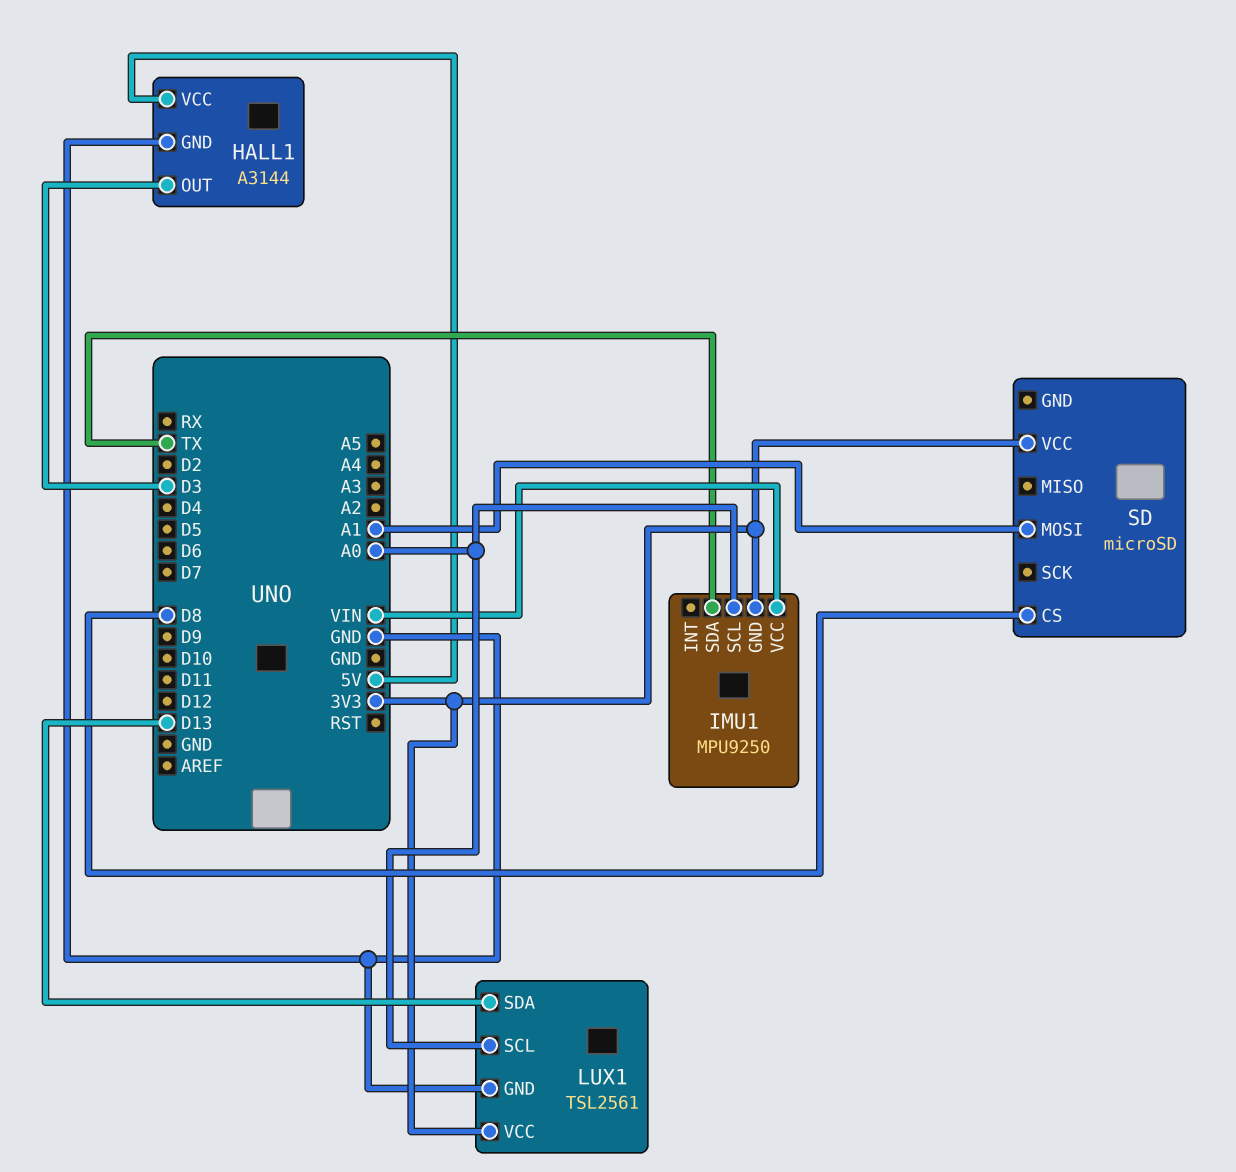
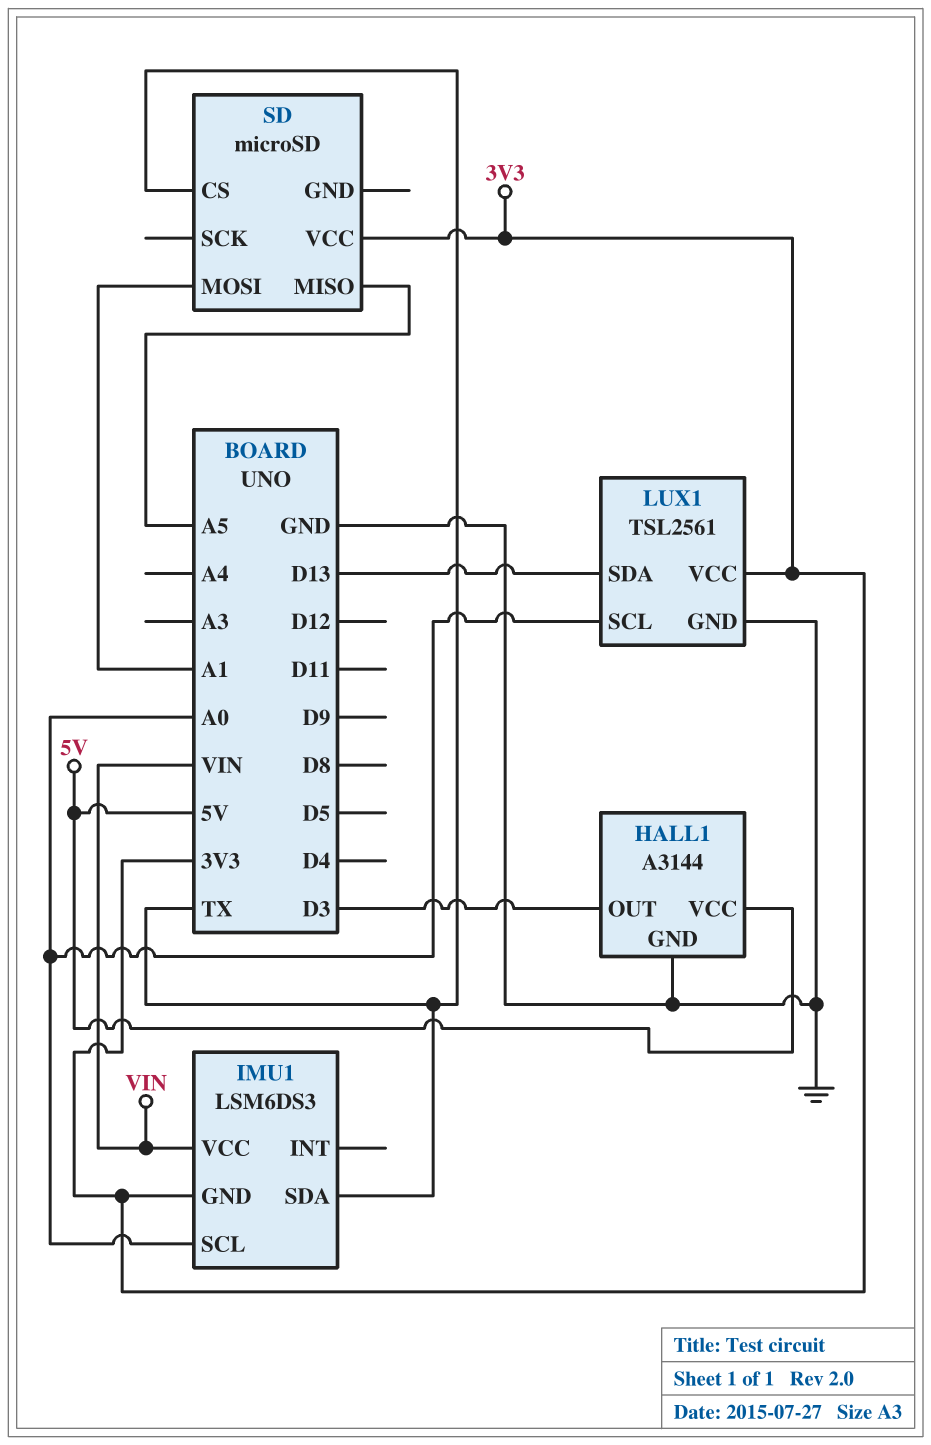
IMU1: MPU9250 -> LSM6DS3
SD pin CS: D8 -> TX
SD pin MISO: none -> A5

